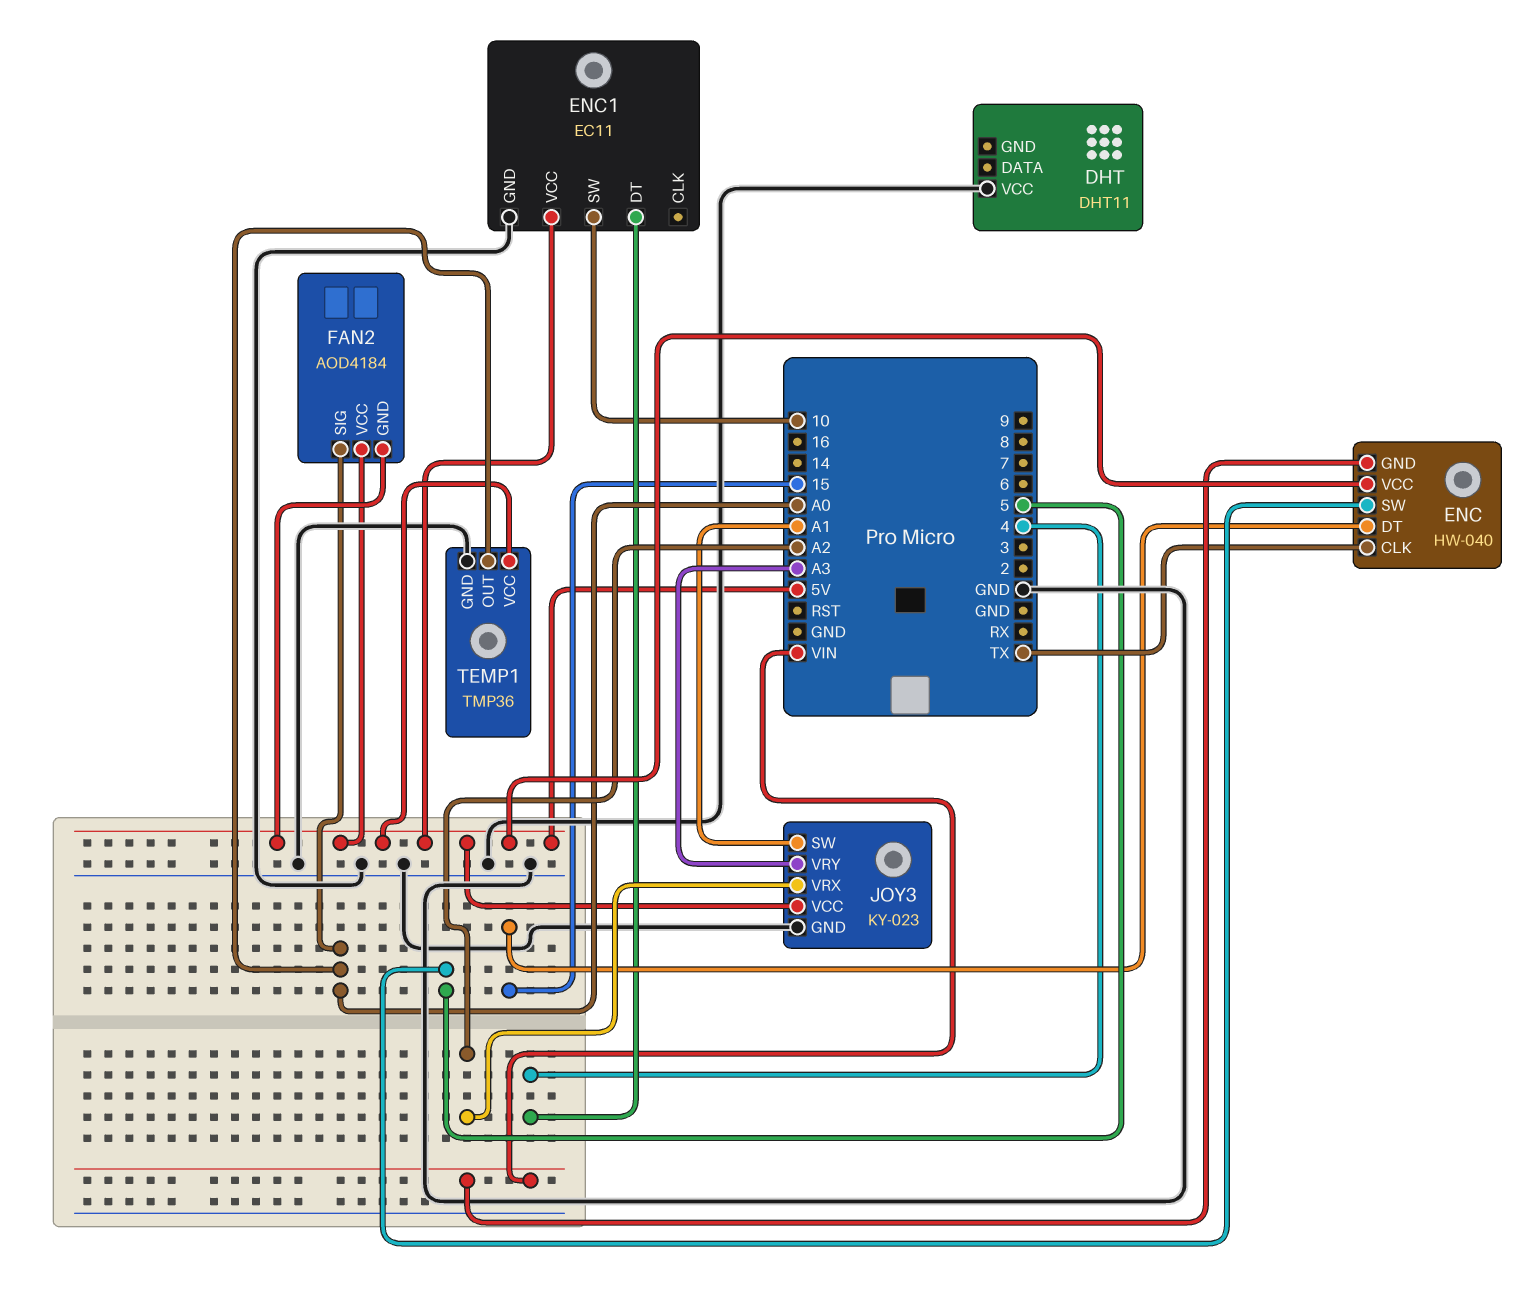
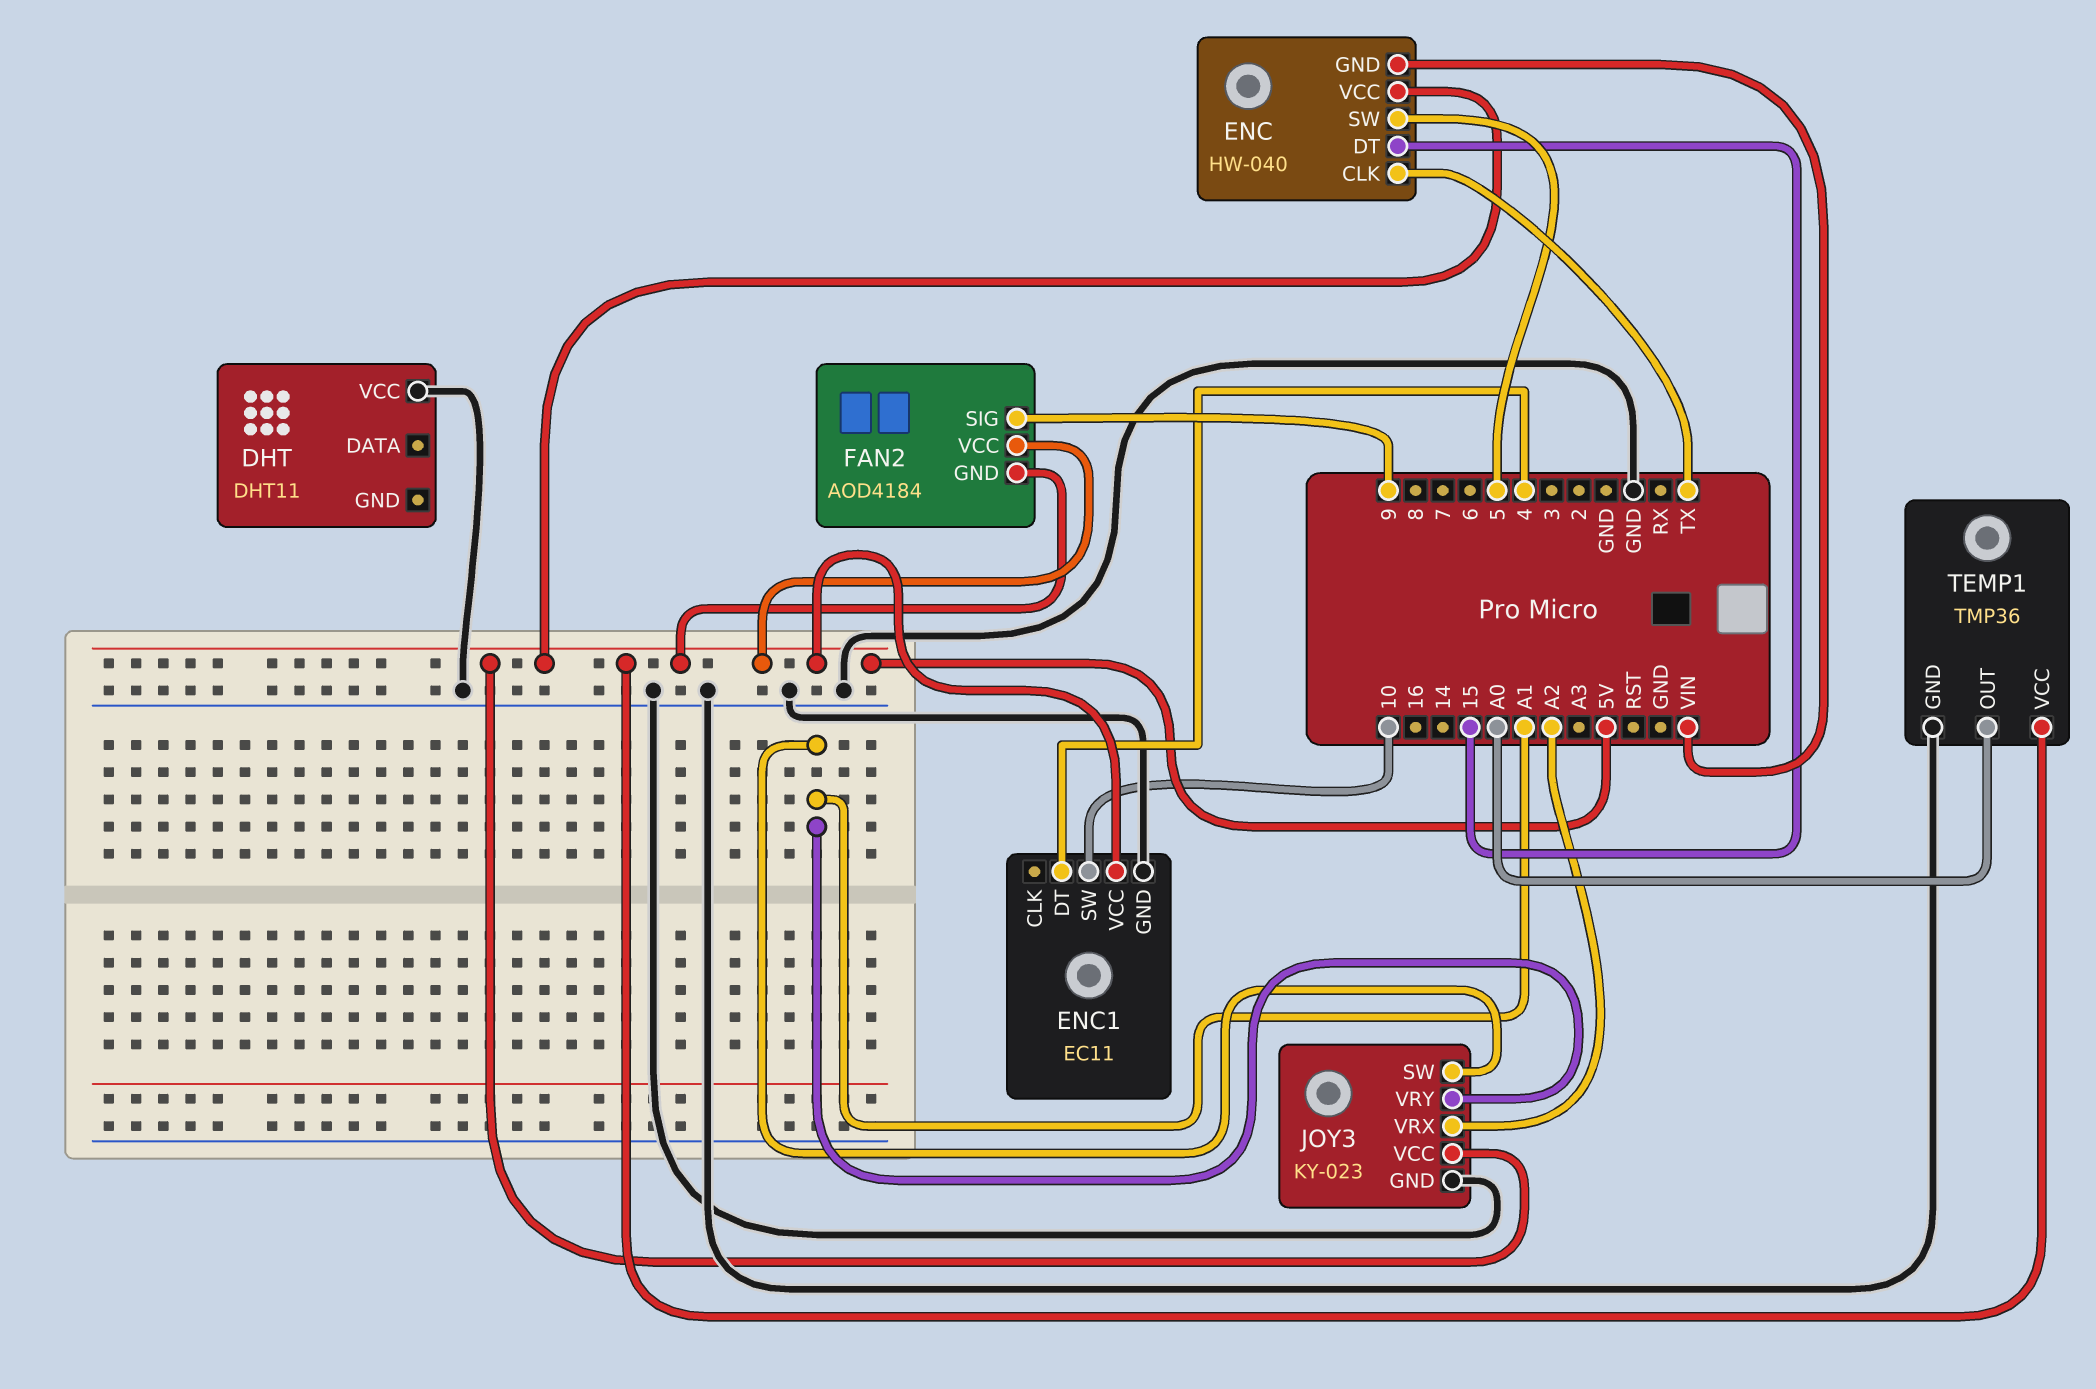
FAN2 pin SIG: A0 -> 9
JOY3 pin VRY: A3 -> A1

